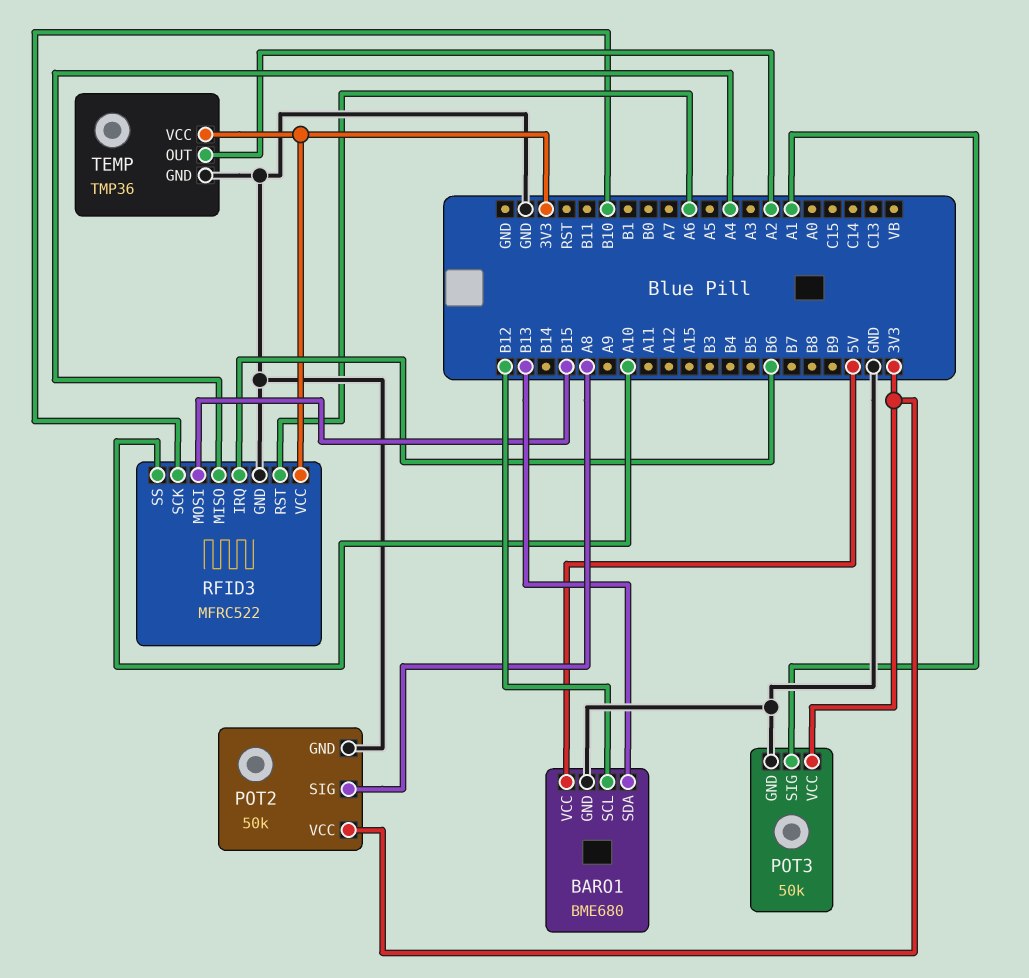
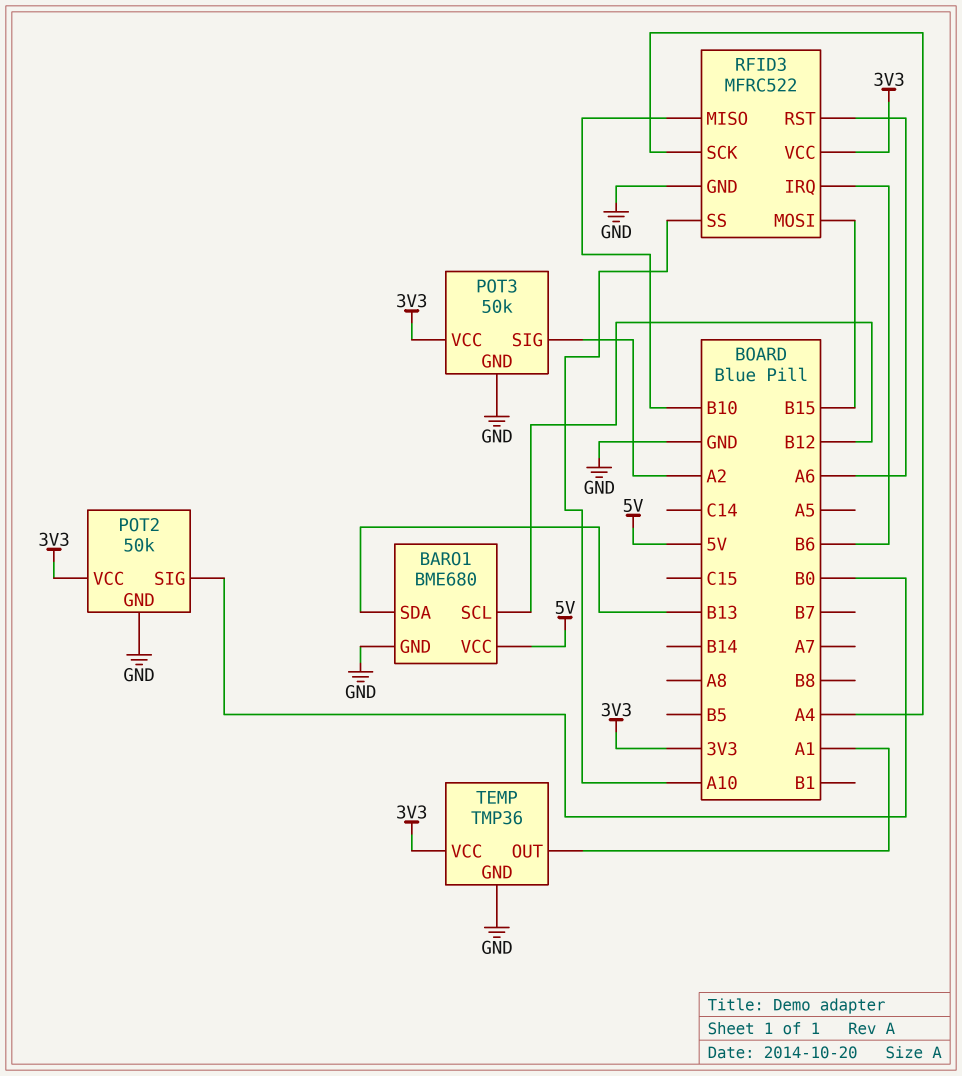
POT2 pin SIG: A8 -> B0
POT3 pin SIG: A1 -> A2
RFID3 pin MISO: A4 -> B10
RFID3 pin SCK: B10 -> A4
TEMP pin OUT: A2 -> A1

